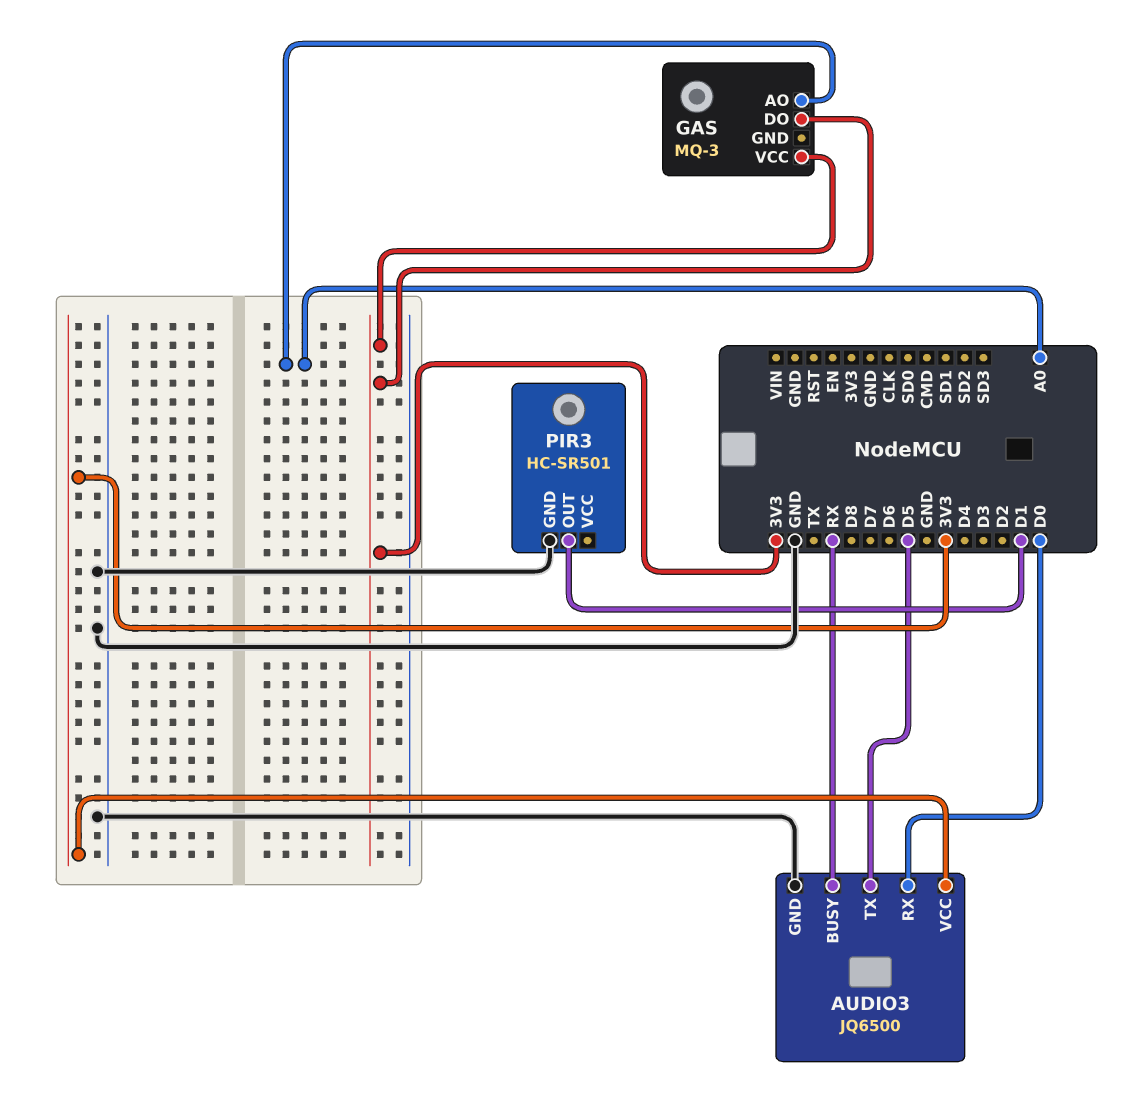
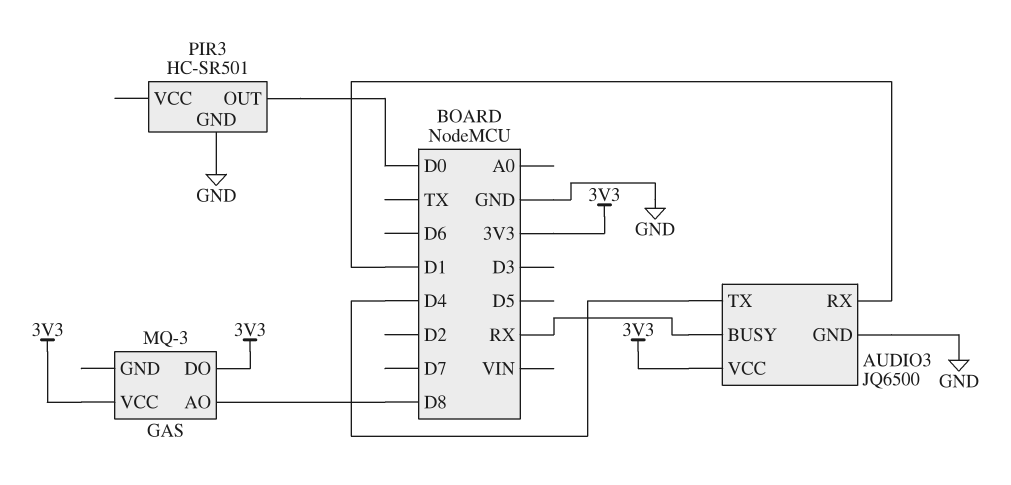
AUDIO3 pin RX: D0 -> D1
AUDIO3 pin TX: D5 -> D4
GAS pin AO: A0 -> D8
PIR3 pin OUT: D1 -> D0

